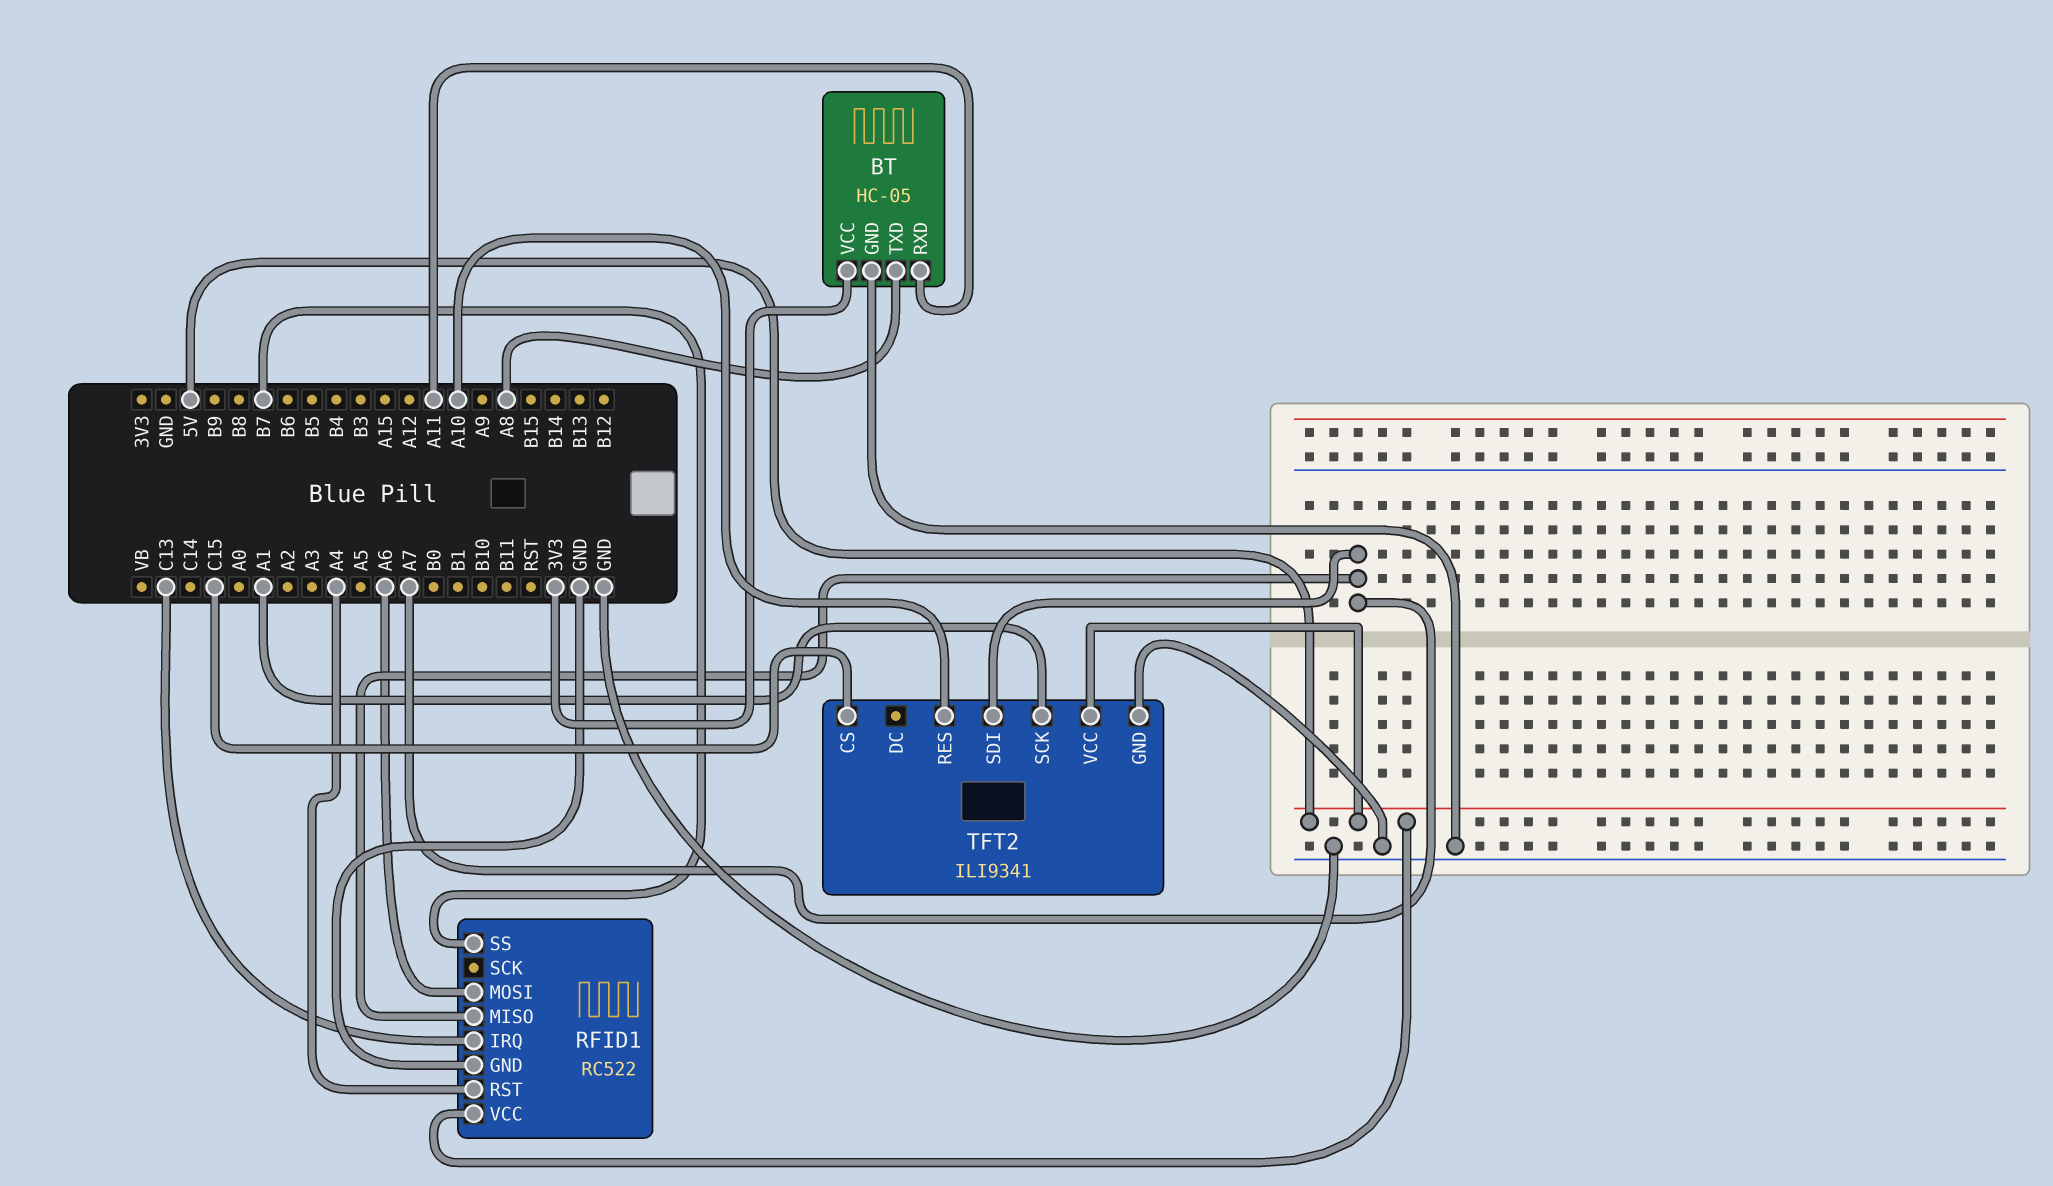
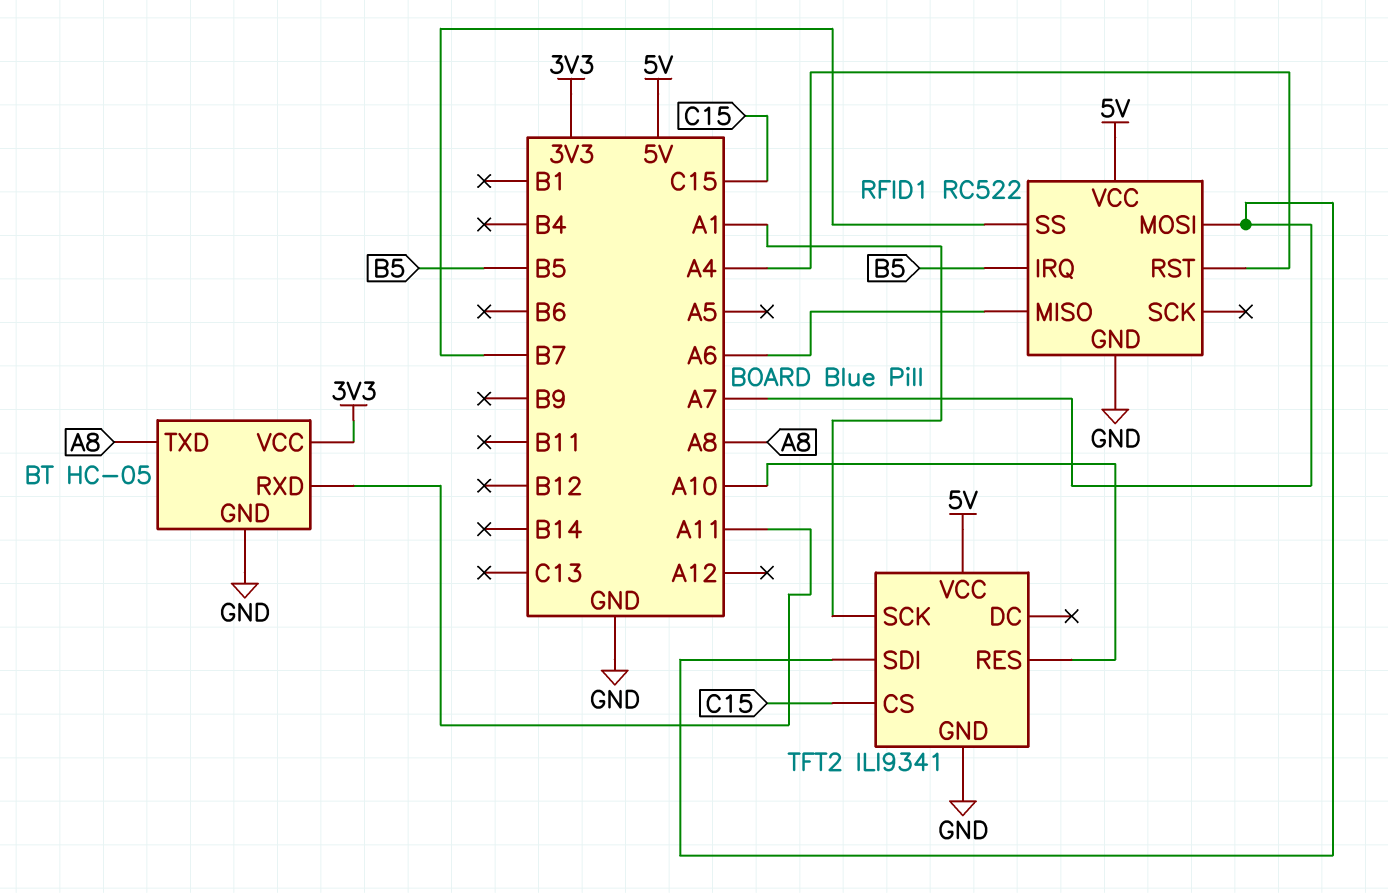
RFID1 pin IRQ: C13 -> B5
RFID1 pin MISO: A7 -> A6
RFID1 pin MOSI: A6 -> A7

